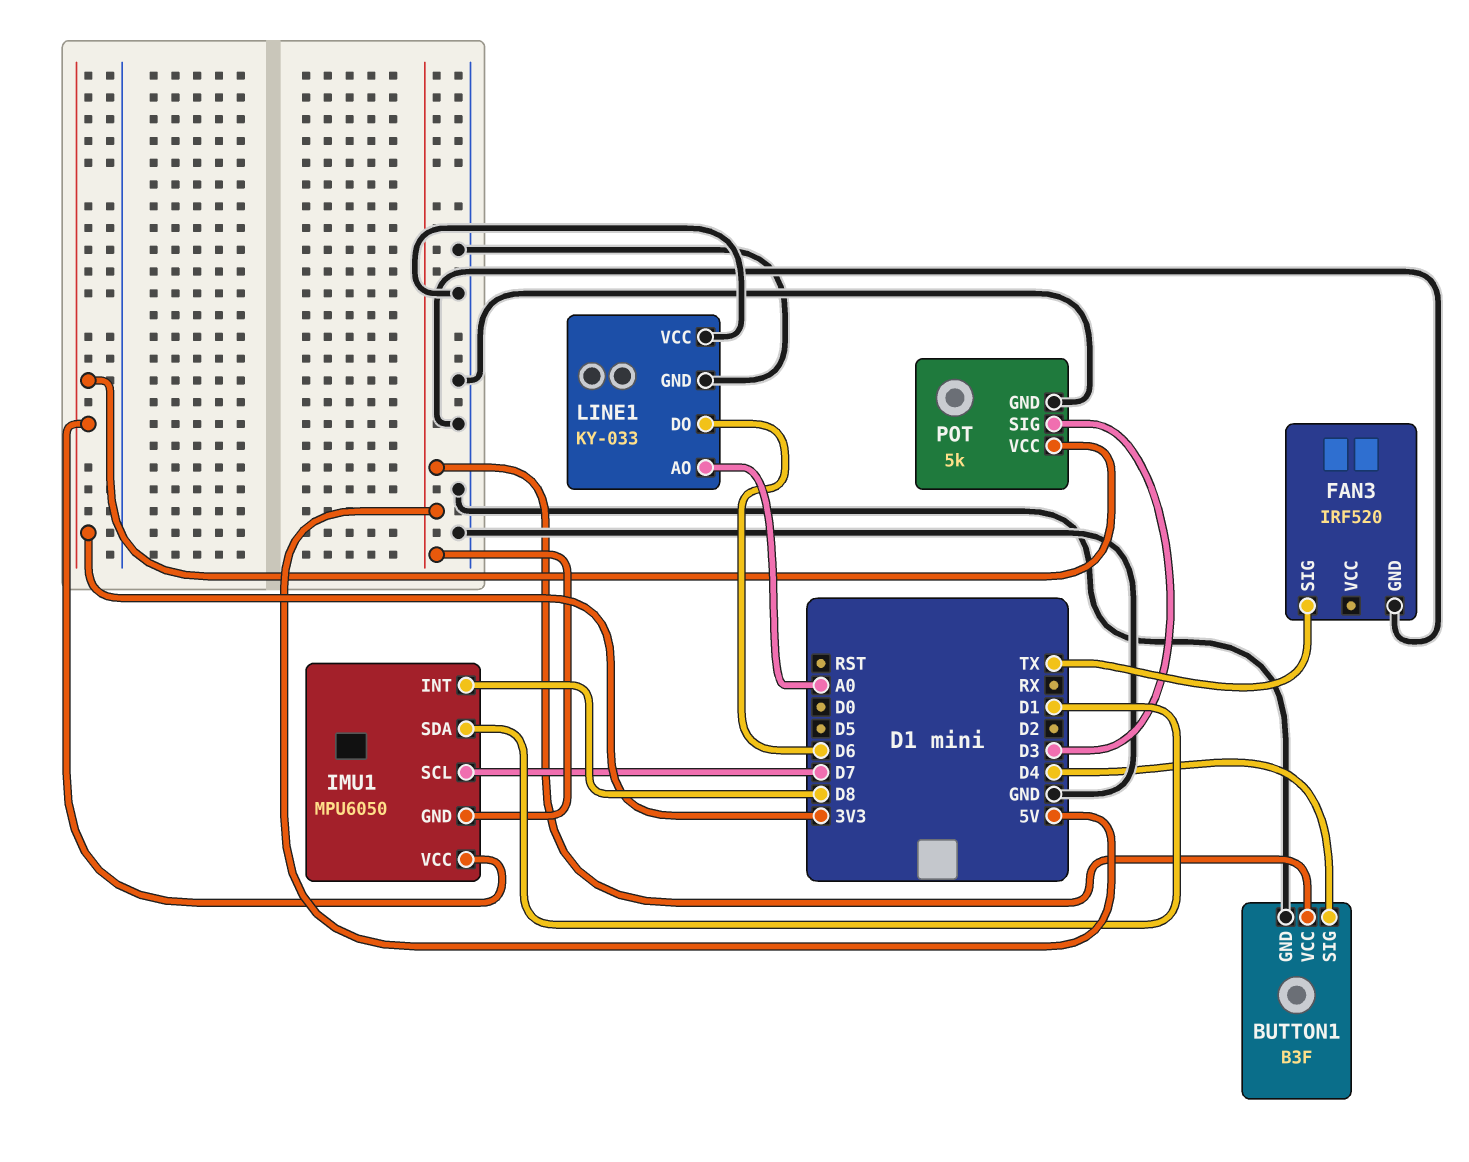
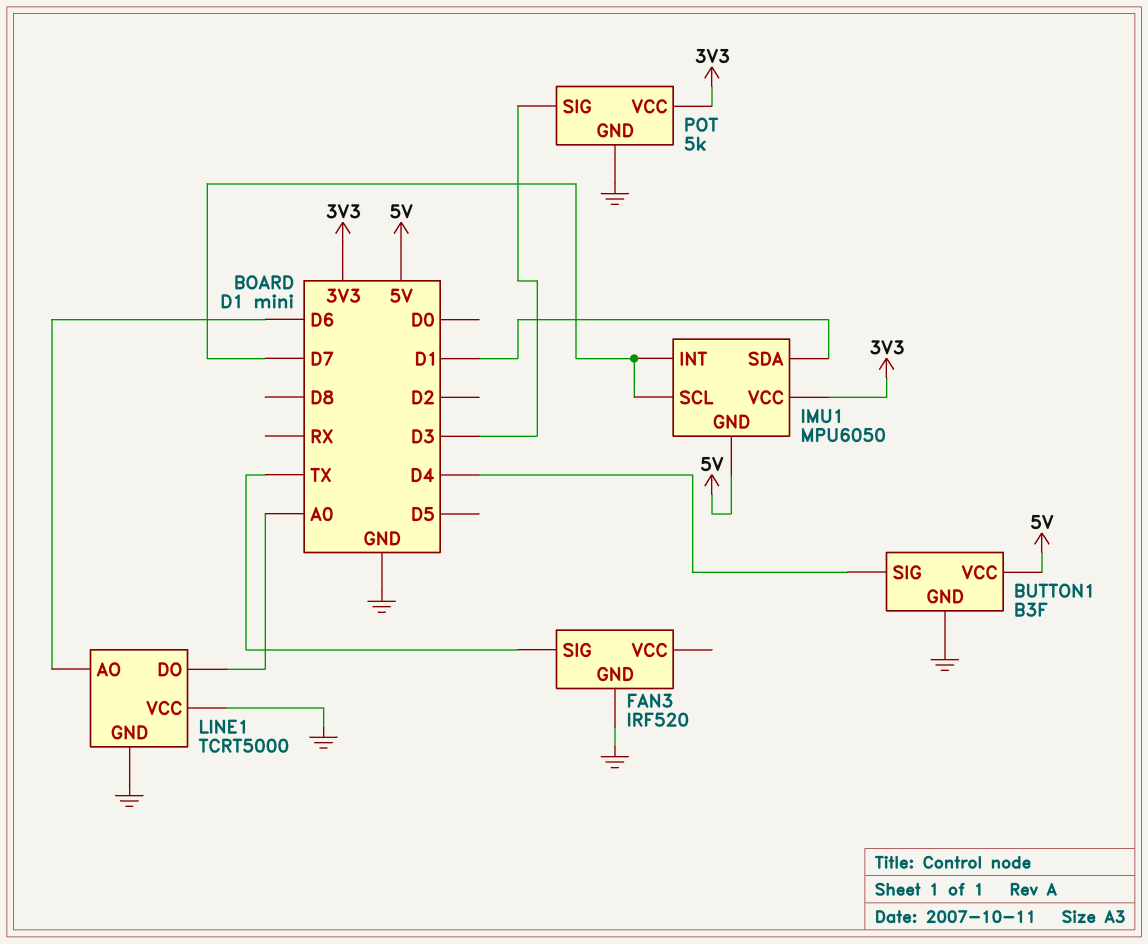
IMU1 pin INT: D8 -> D7
LINE1: KY-033 -> TCRT5000
LINE1 pin AO: A0 -> D6
LINE1 pin DO: D6 -> A0

